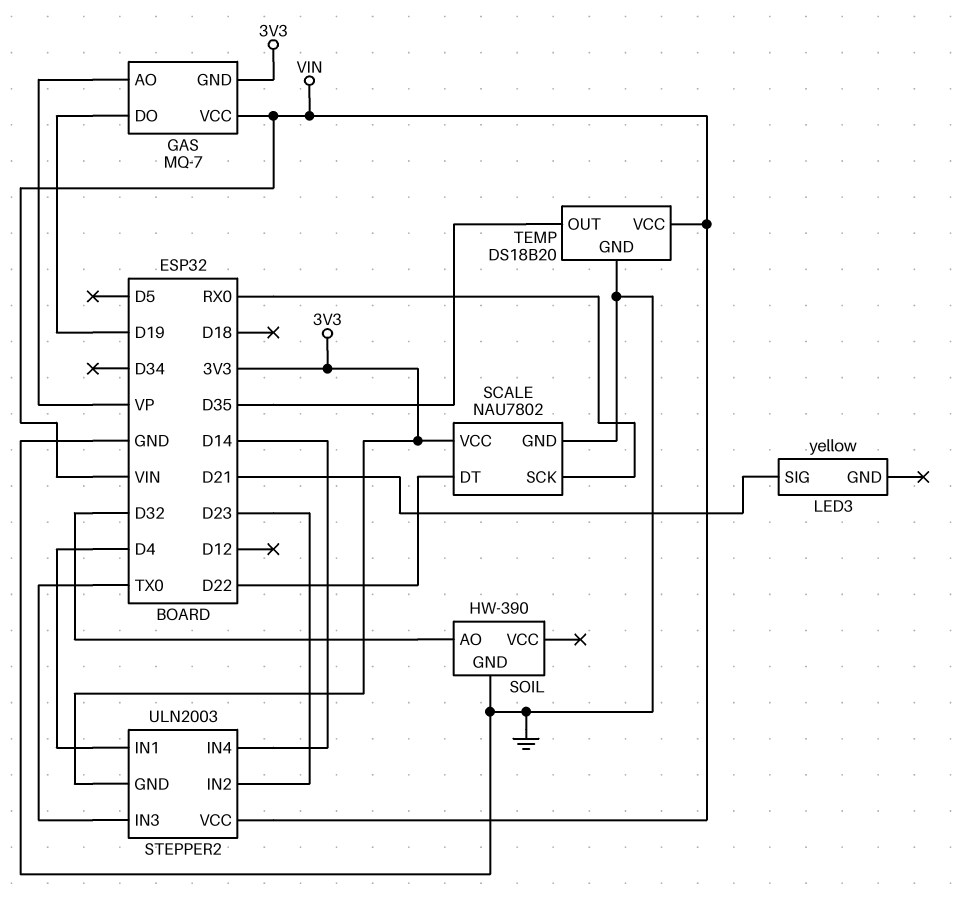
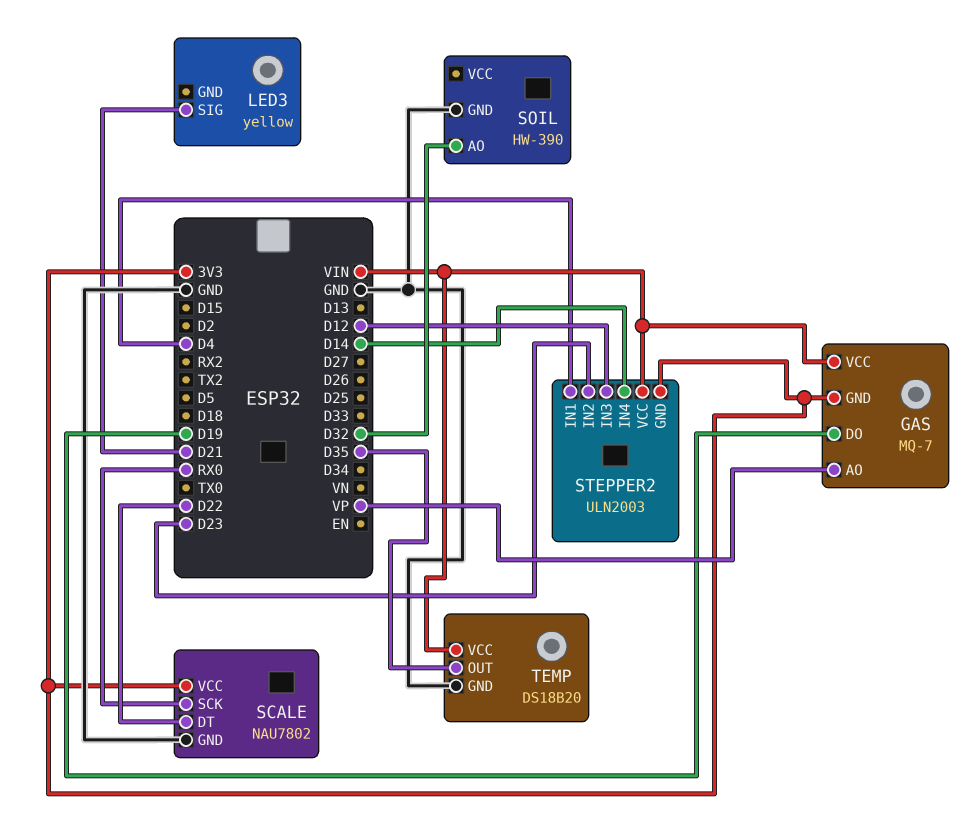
STEPPER2 pin IN3: TX0 -> D12

